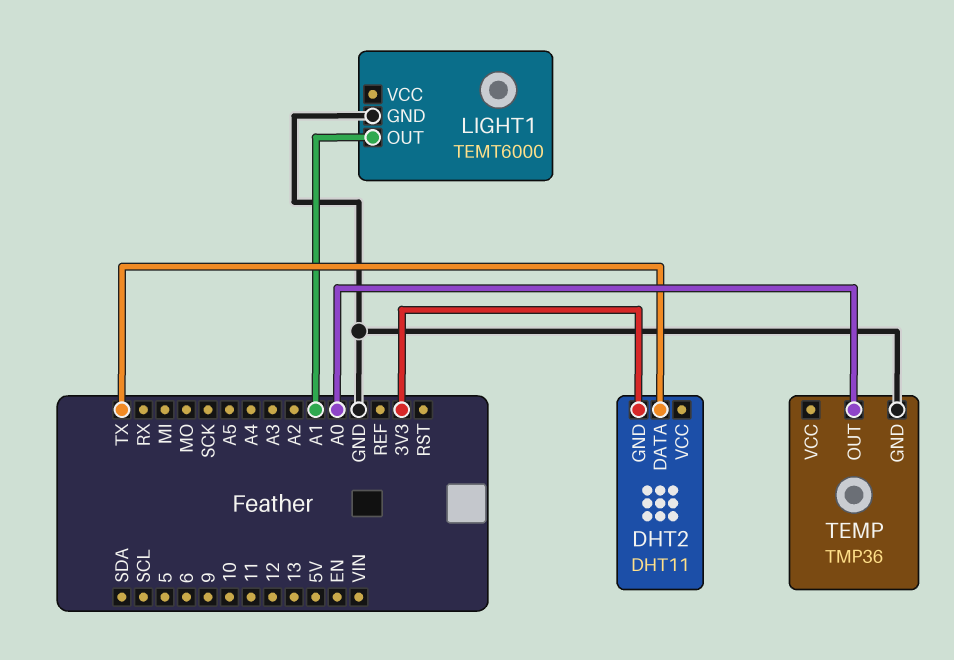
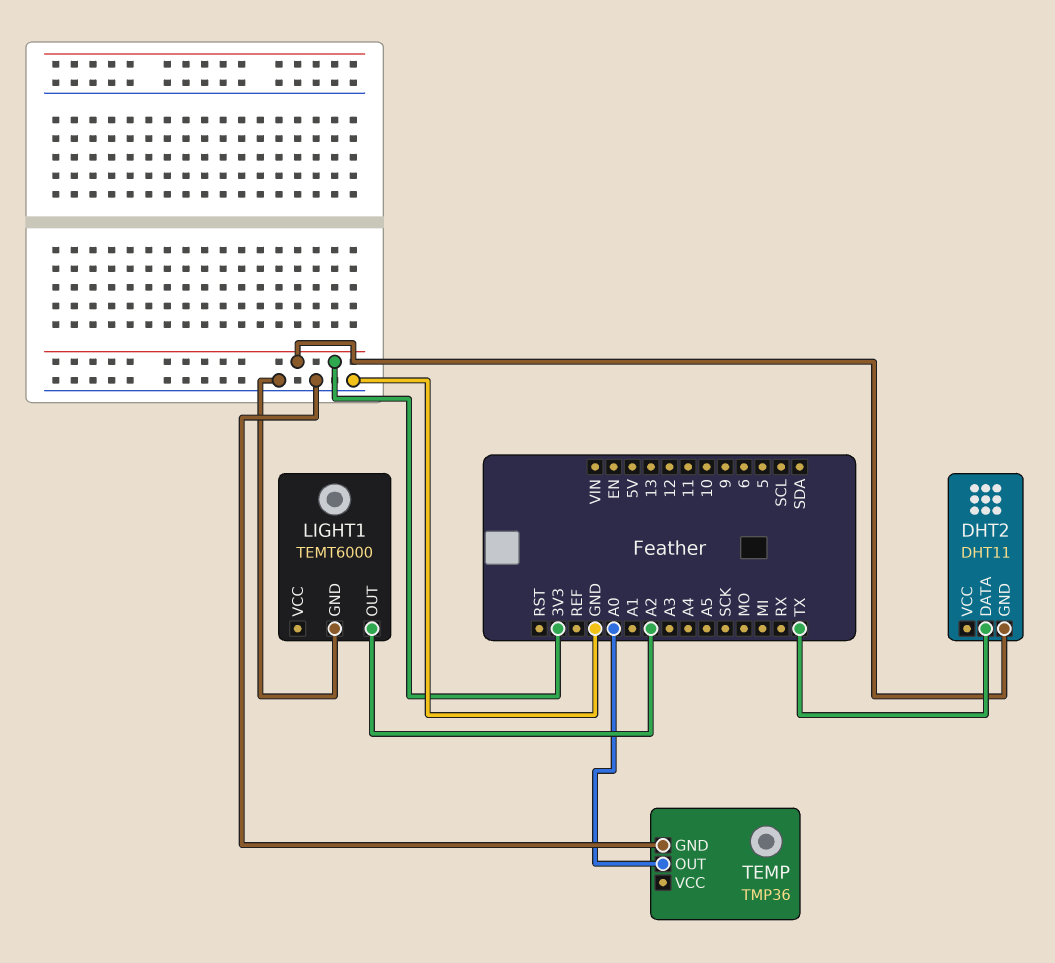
LIGHT1 pin OUT: A1 -> A2

